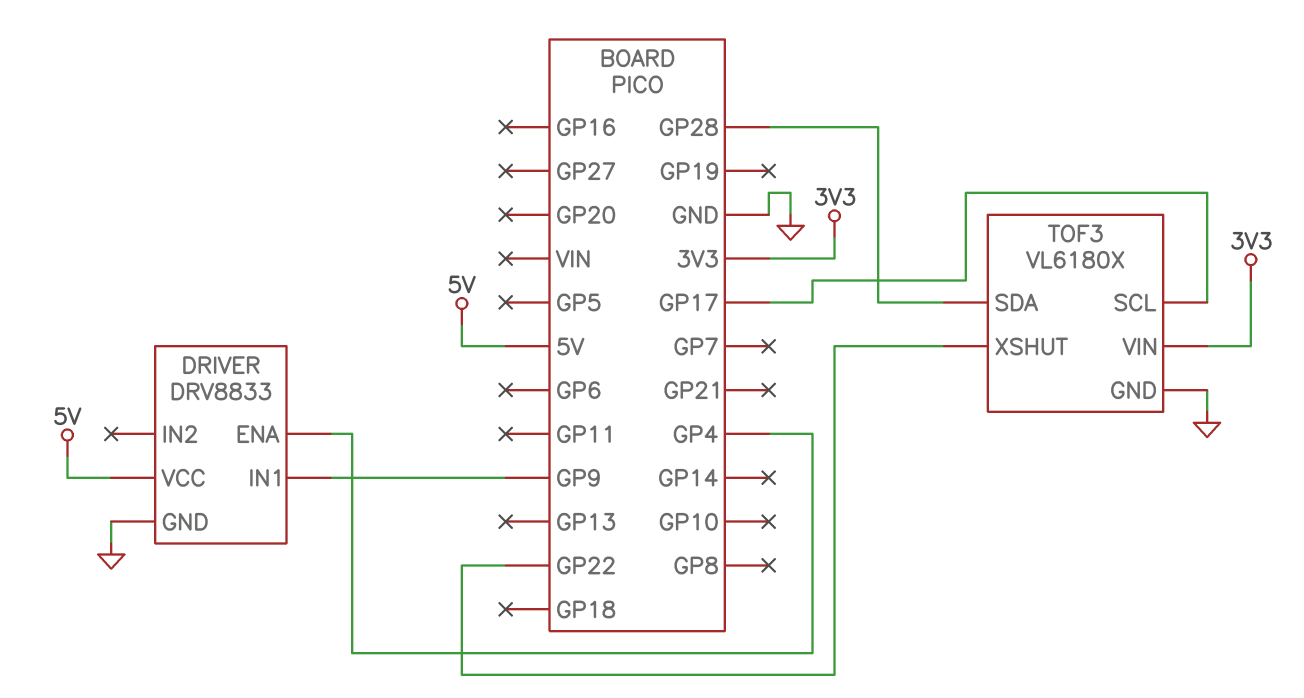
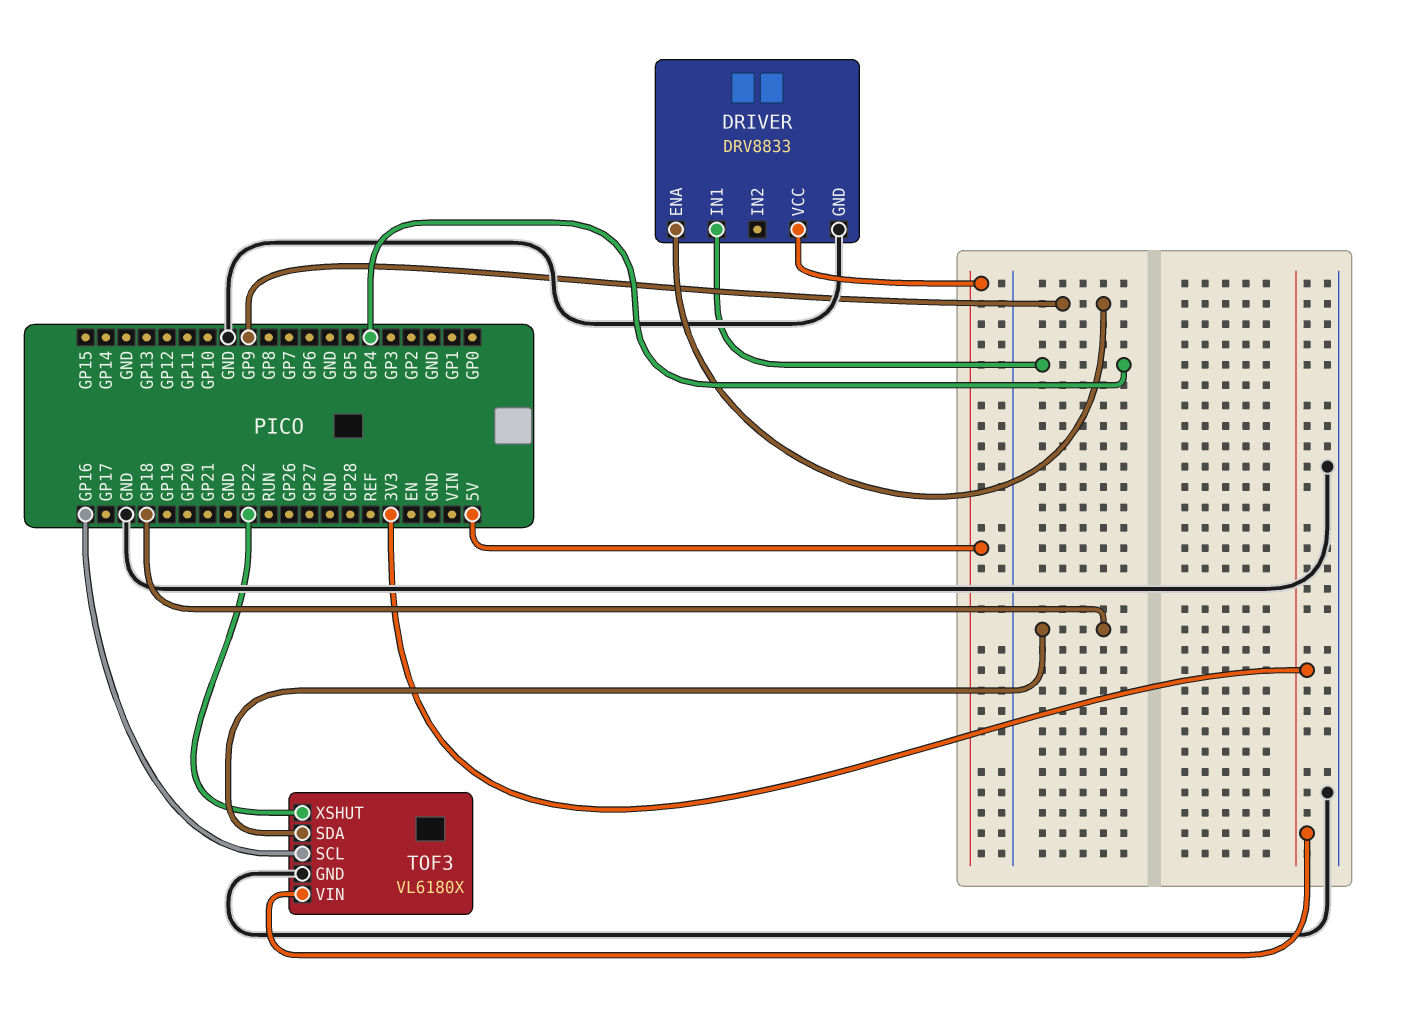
DRIVER pin ENA: GP4 -> GP9
DRIVER pin IN1: GP9 -> GP4
TOF3 pin SCL: GP17 -> GP16
TOF3 pin SDA: GP28 -> GP18

